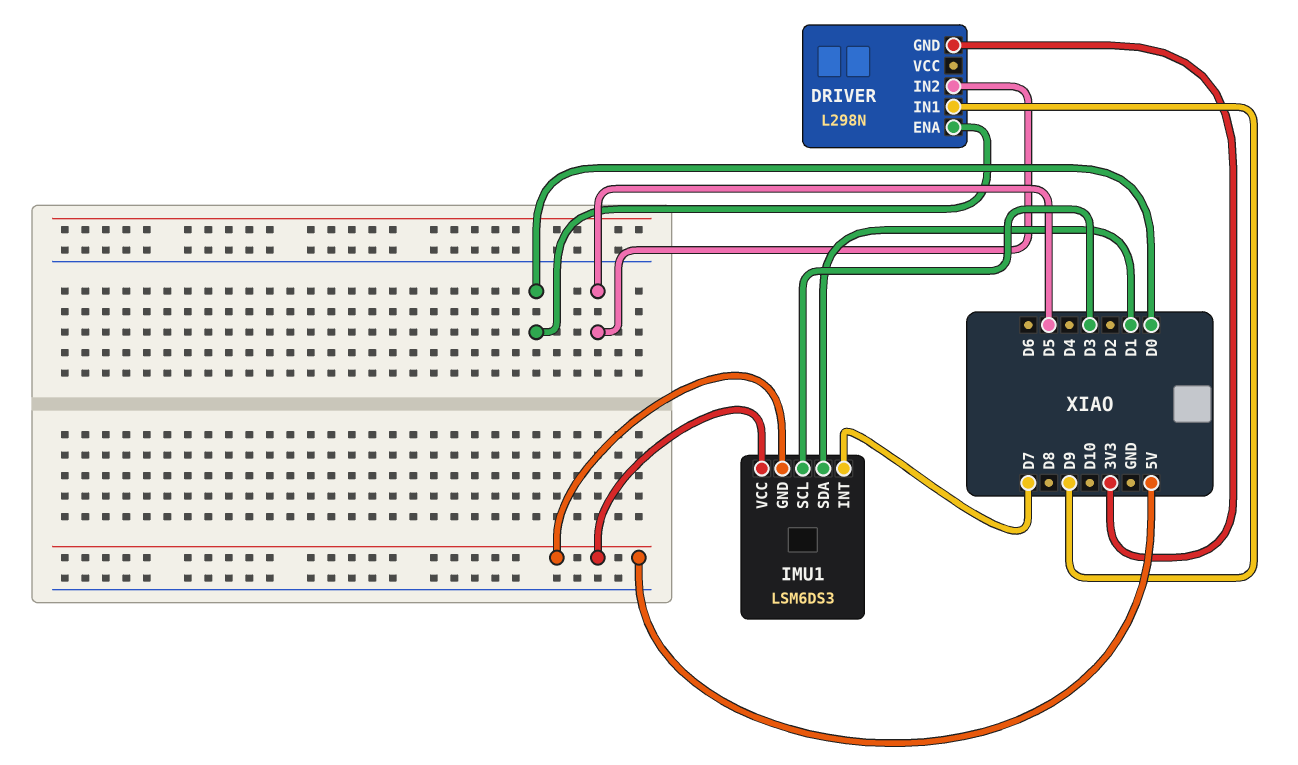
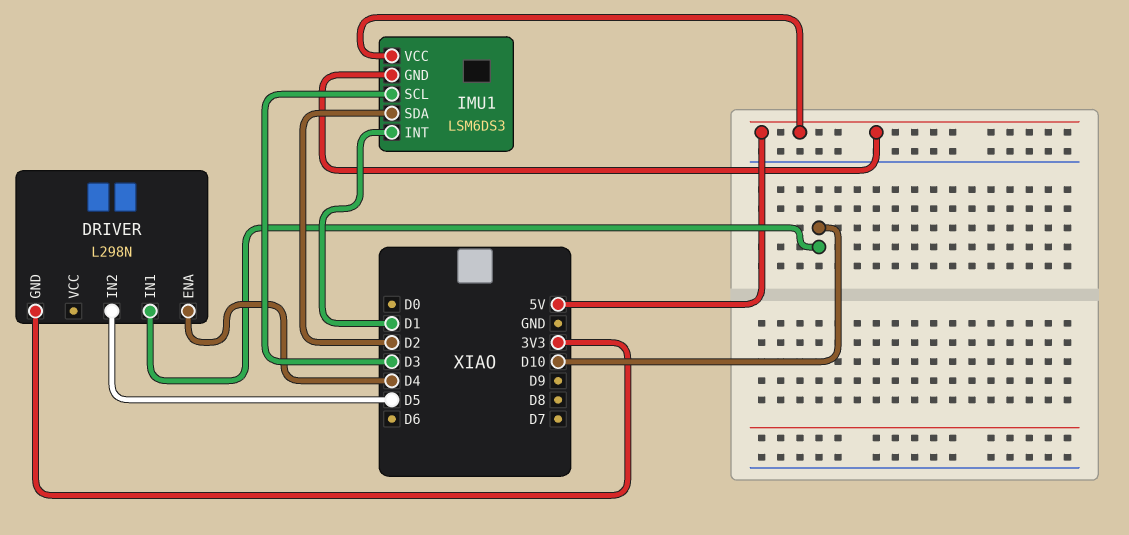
DRIVER pin ENA: D0 -> D4
DRIVER pin IN1: D9 -> D10
IMU1 pin INT: D7 -> D1
IMU1 pin SDA: D1 -> D2

